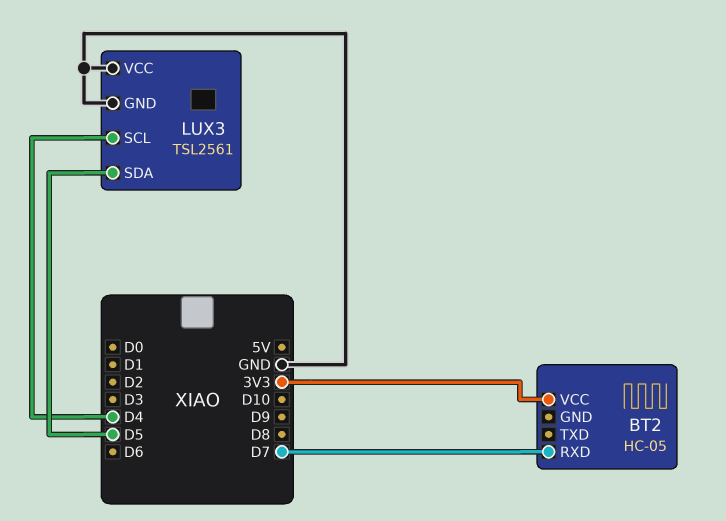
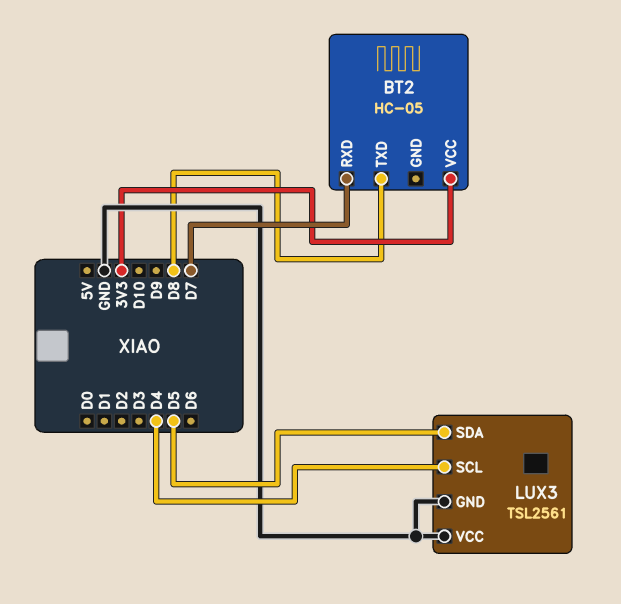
BT2 pin TXD: none -> D8

